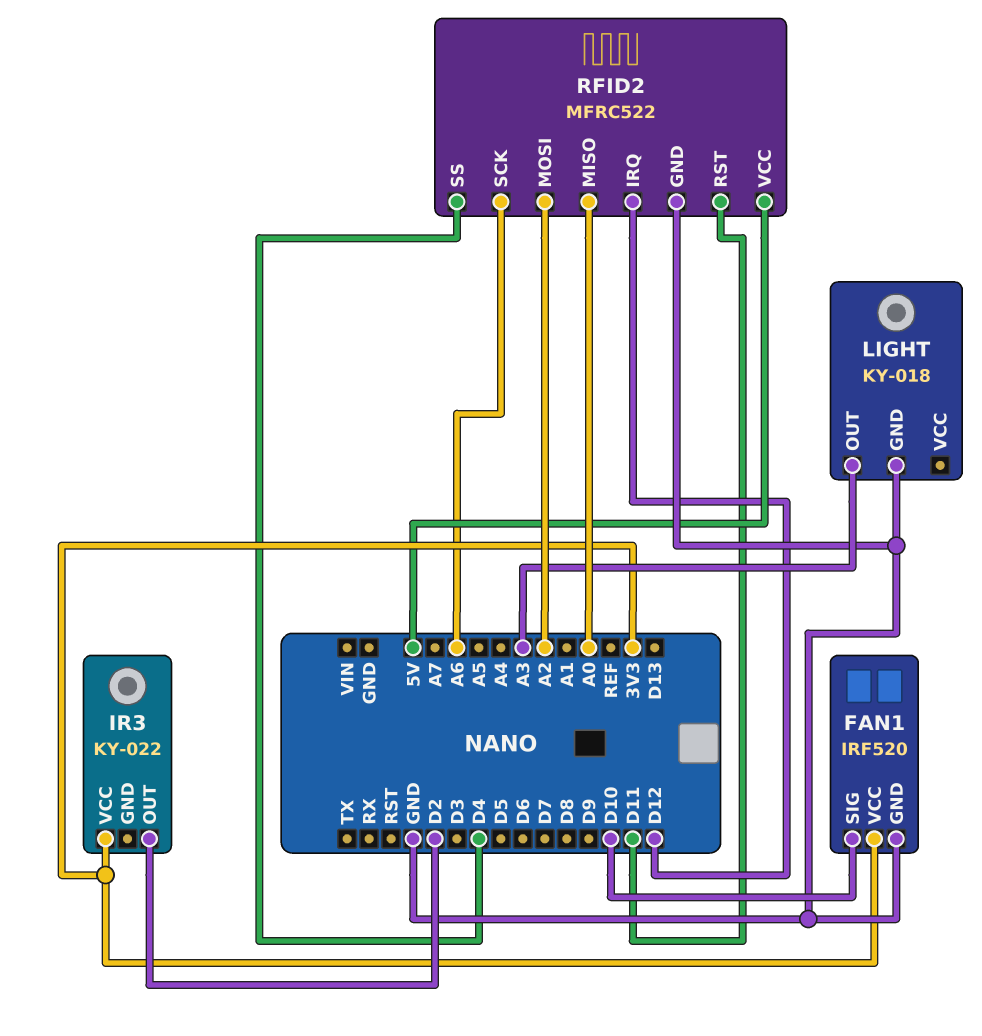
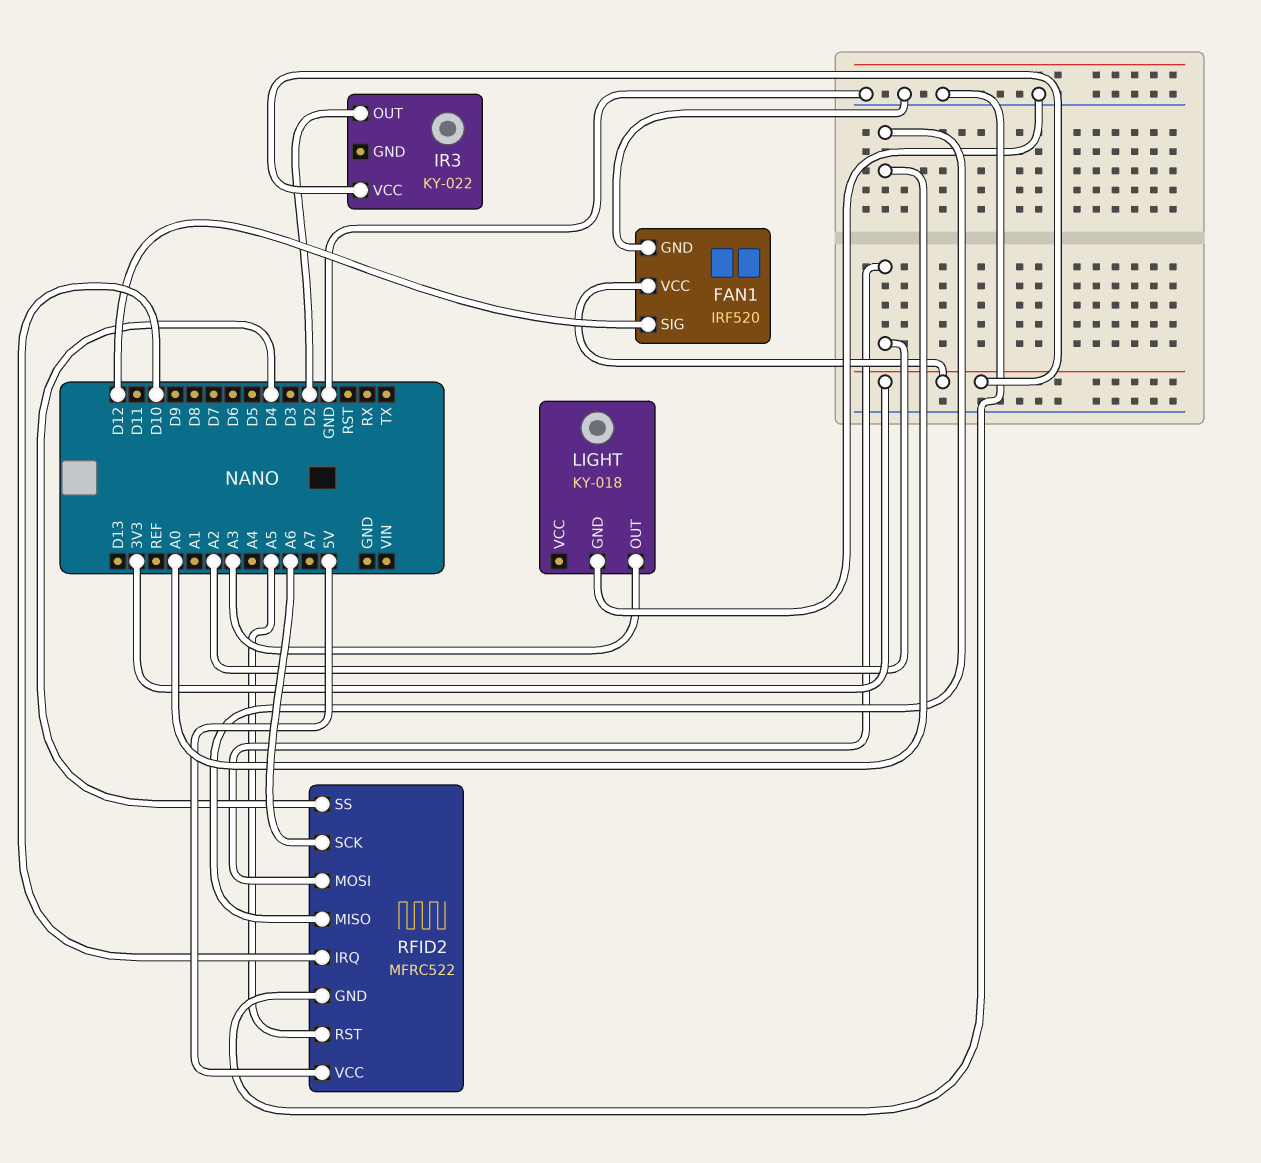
FAN1 pin SIG: D10 -> D12
RFID2 pin IRQ: D12 -> D10
RFID2 pin RST: D11 -> A5

